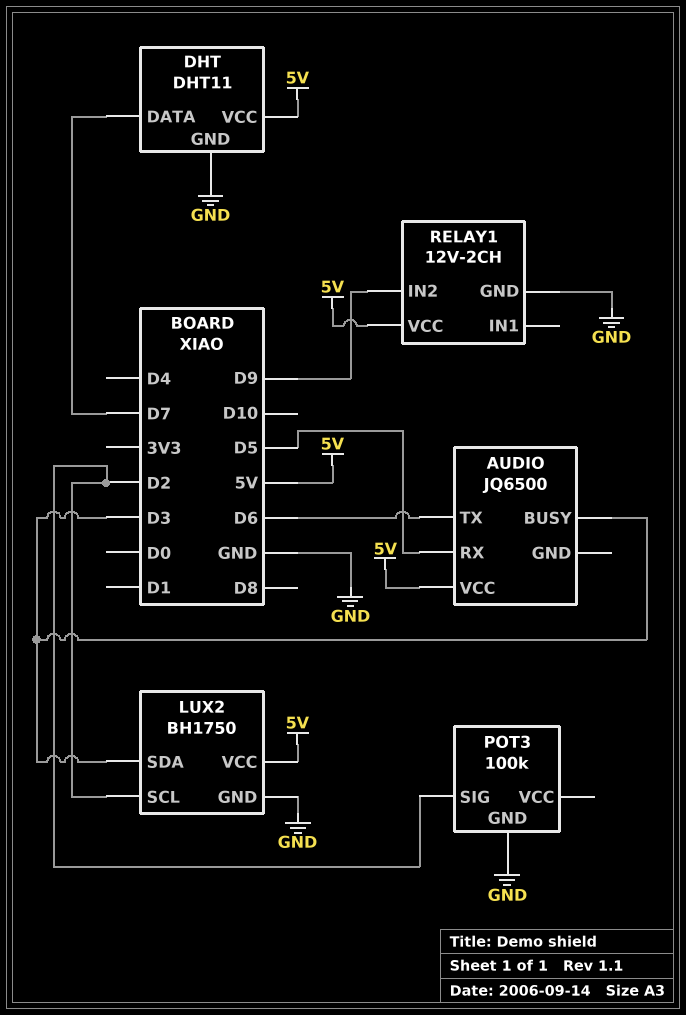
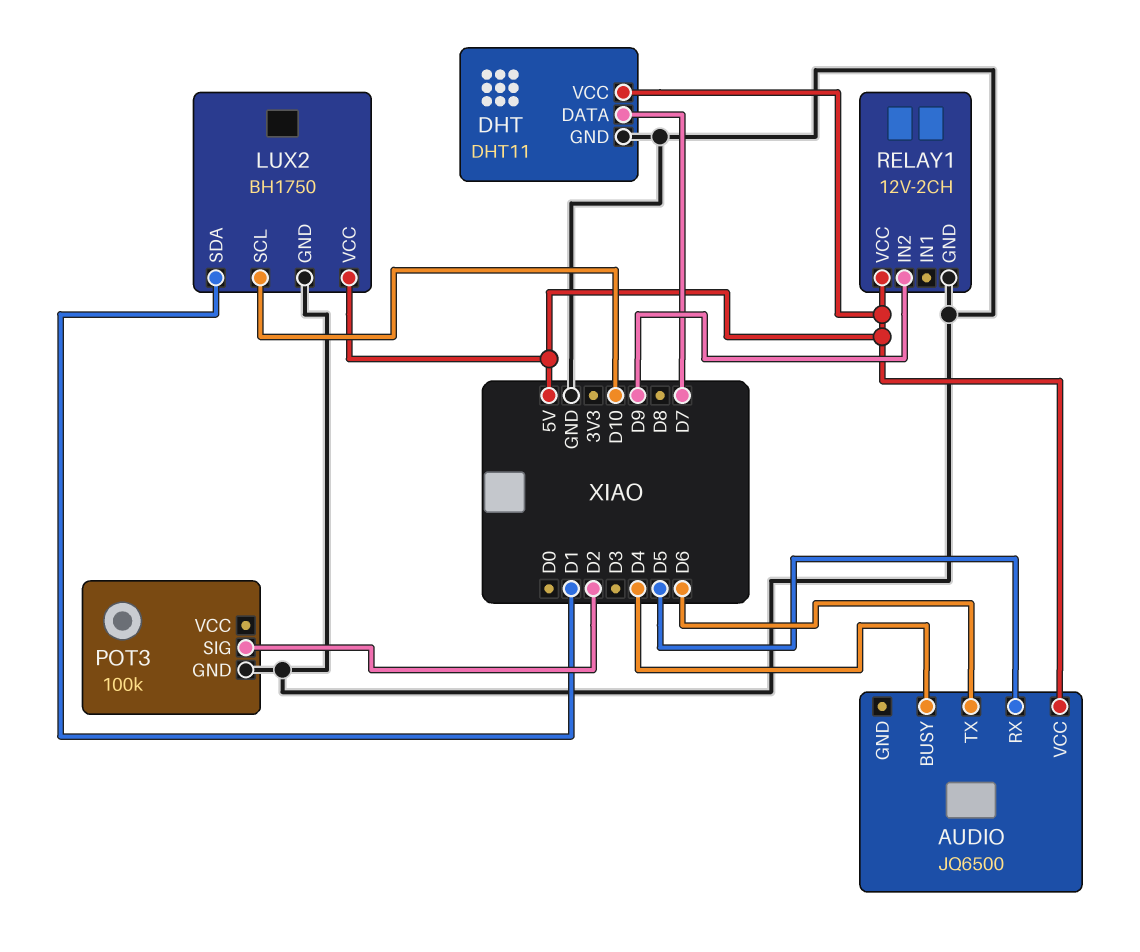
AUDIO pin BUSY: D3 -> D4
LUX2 pin SCL: D2 -> D10
LUX2 pin SDA: D3 -> D1

